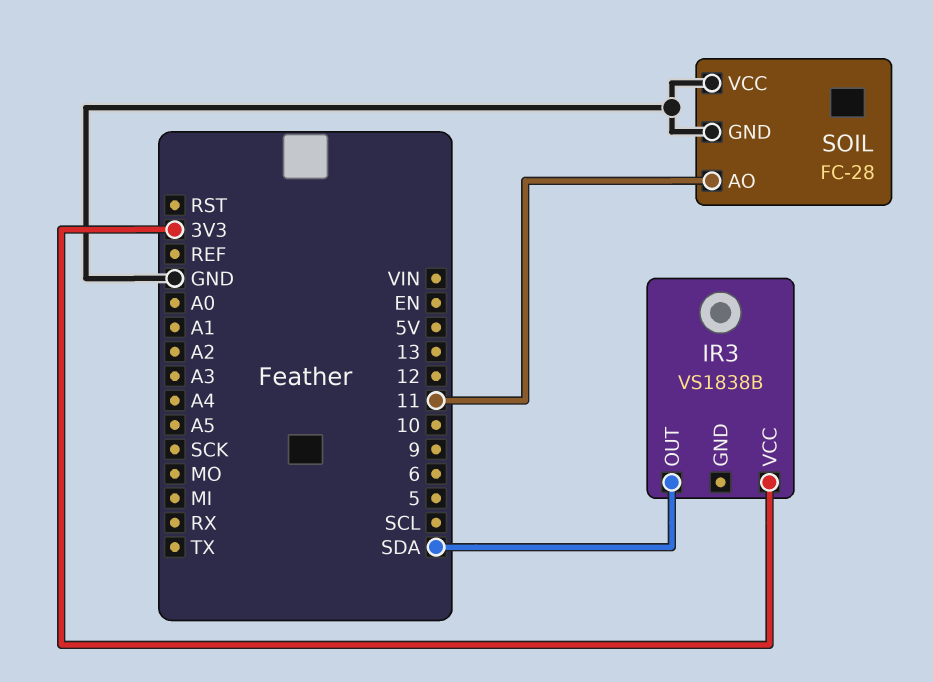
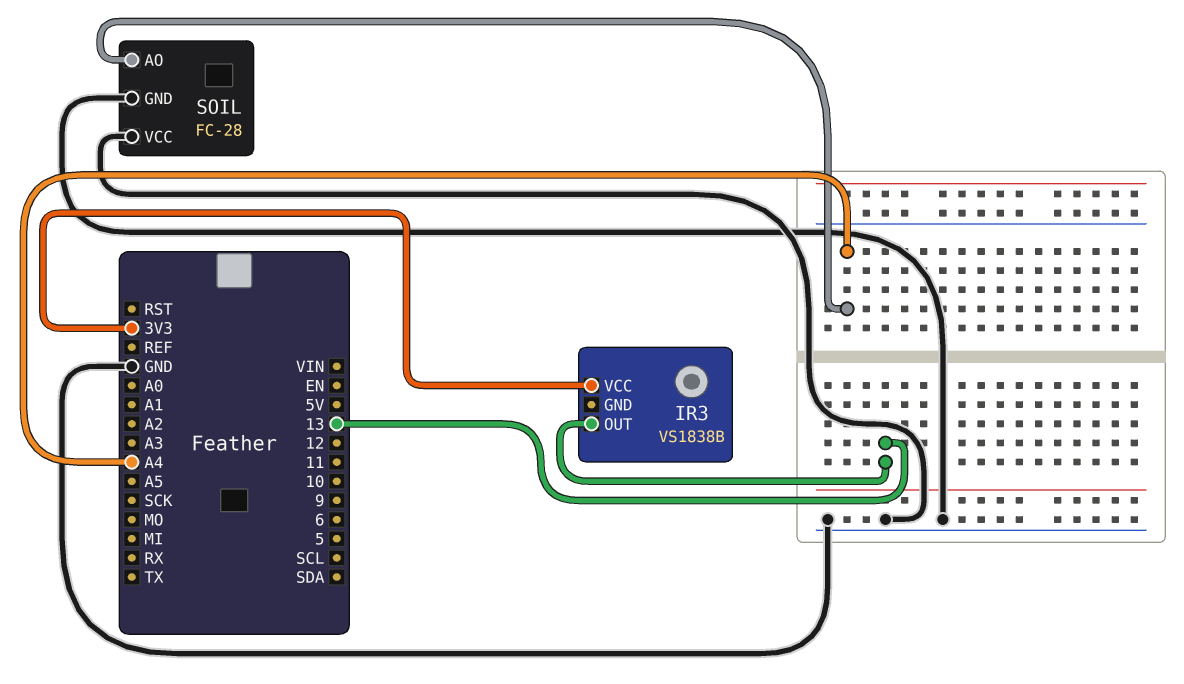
IR3 pin OUT: SDA -> 13
SOIL pin AO: 11 -> A4

